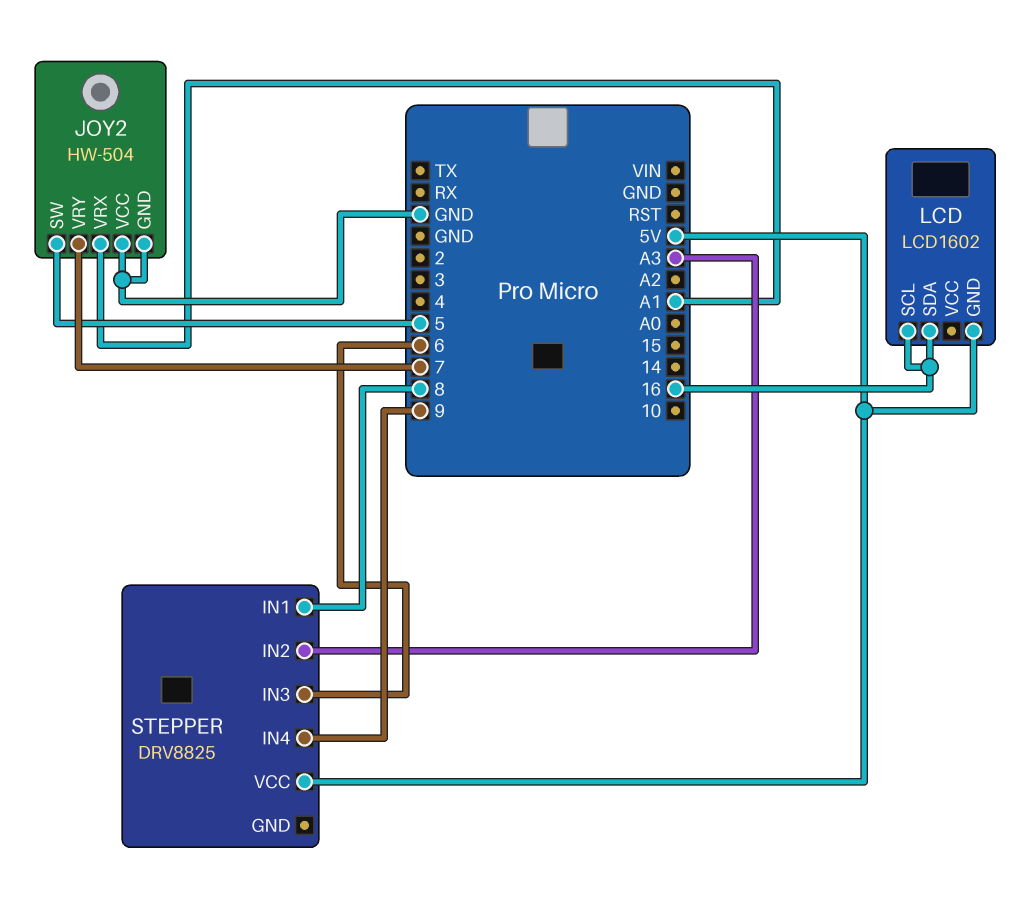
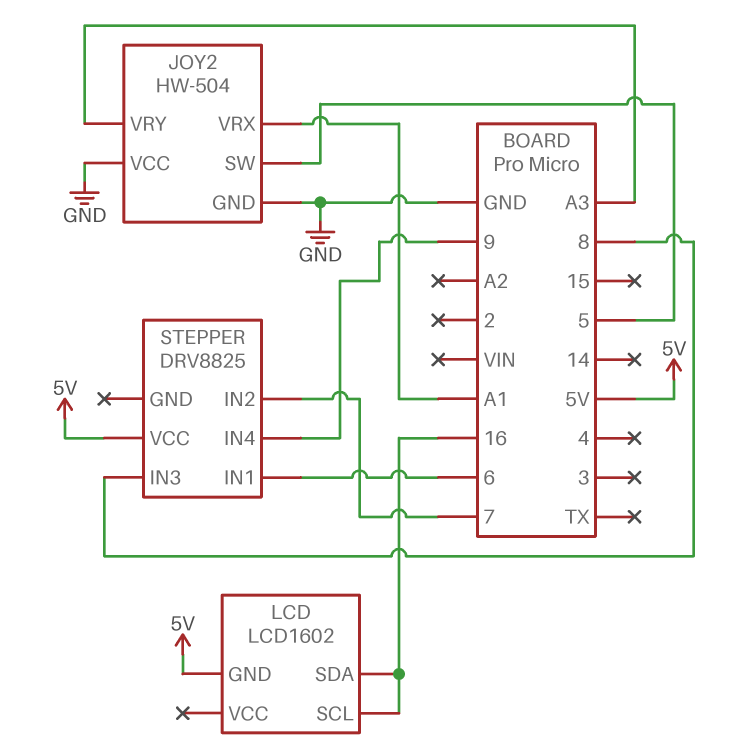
JOY2 pin VRY: 7 -> A3
STEPPER pin IN1: 8 -> 6
STEPPER pin IN2: A3 -> 7
STEPPER pin IN3: 6 -> 8

